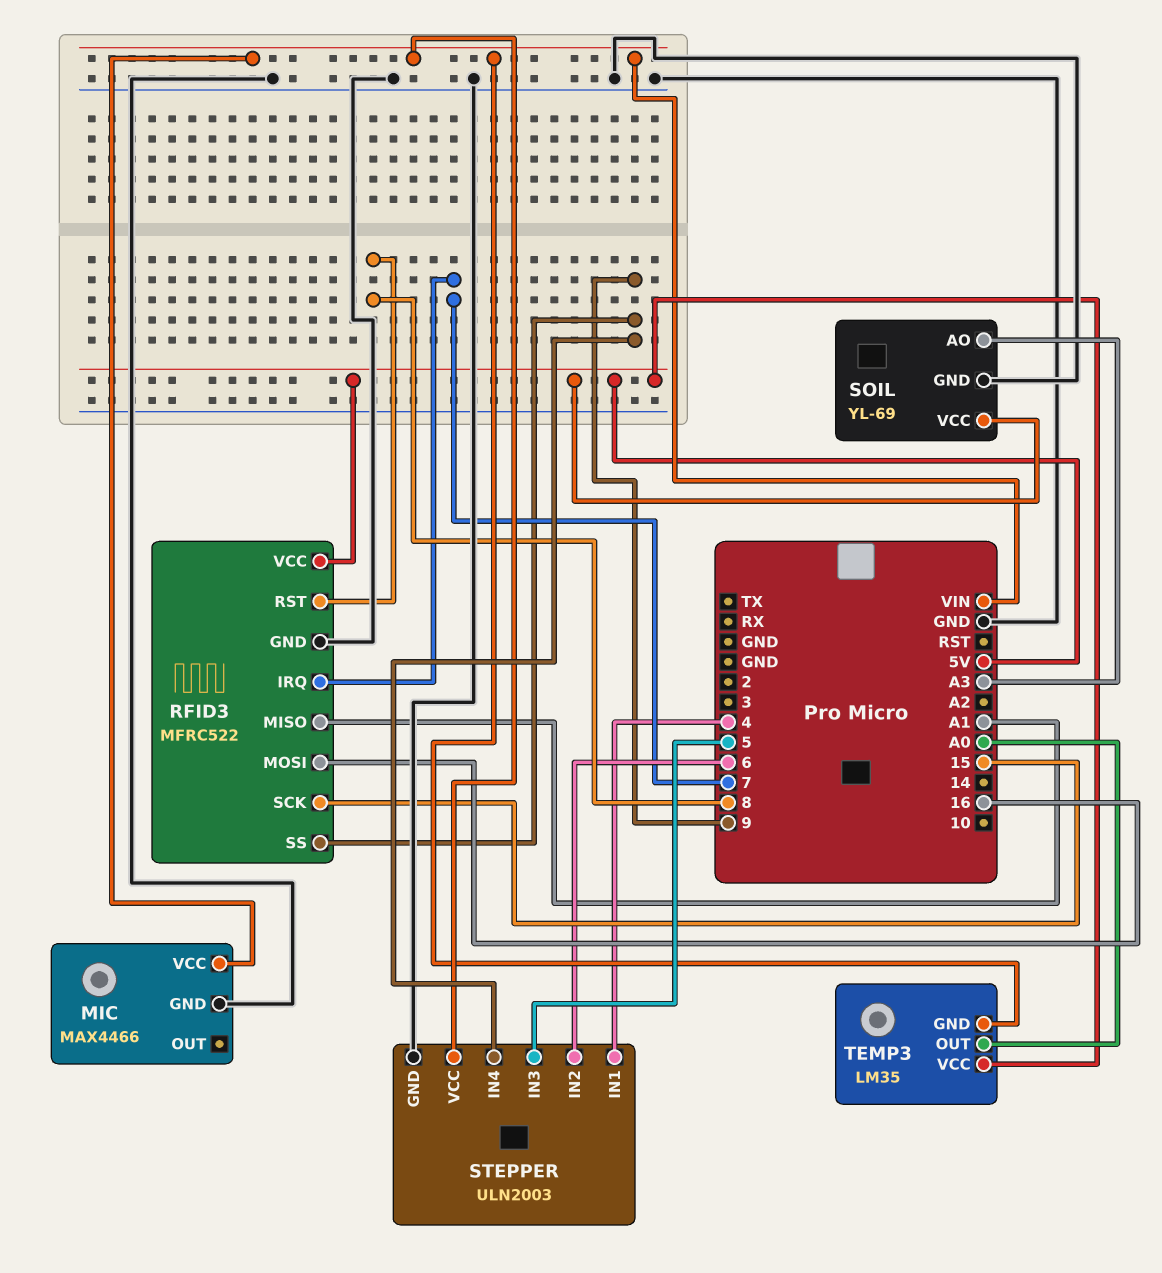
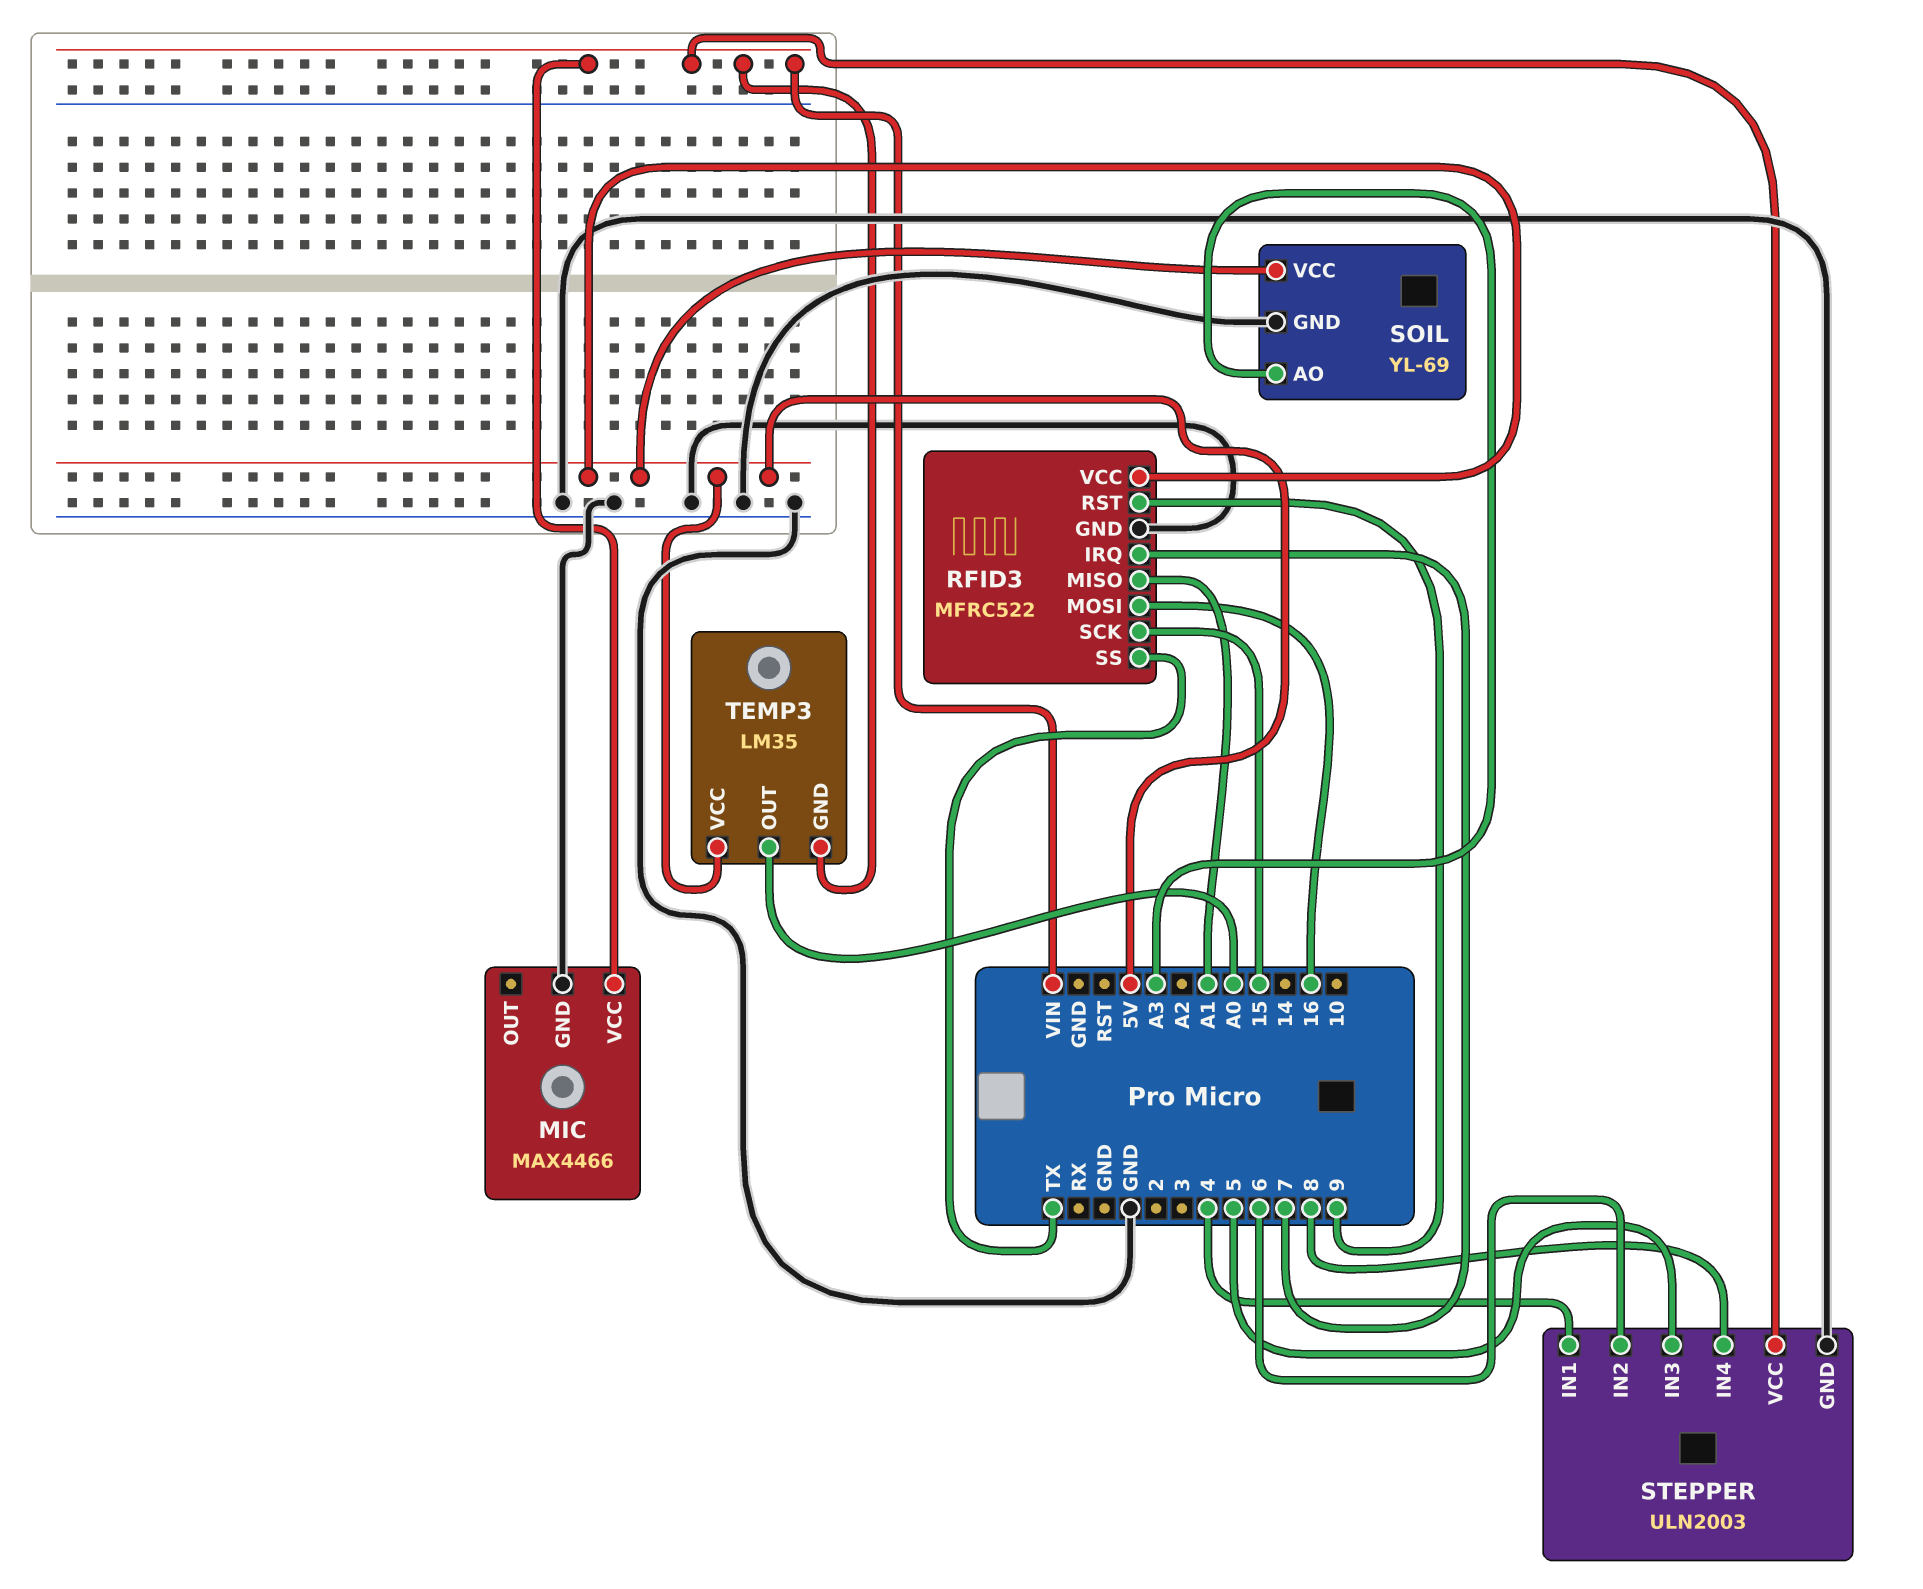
RFID3 pin RST: 8 -> 9
RFID3 pin SS: 9 -> TX
STEPPER pin IN4: 9 -> 8

